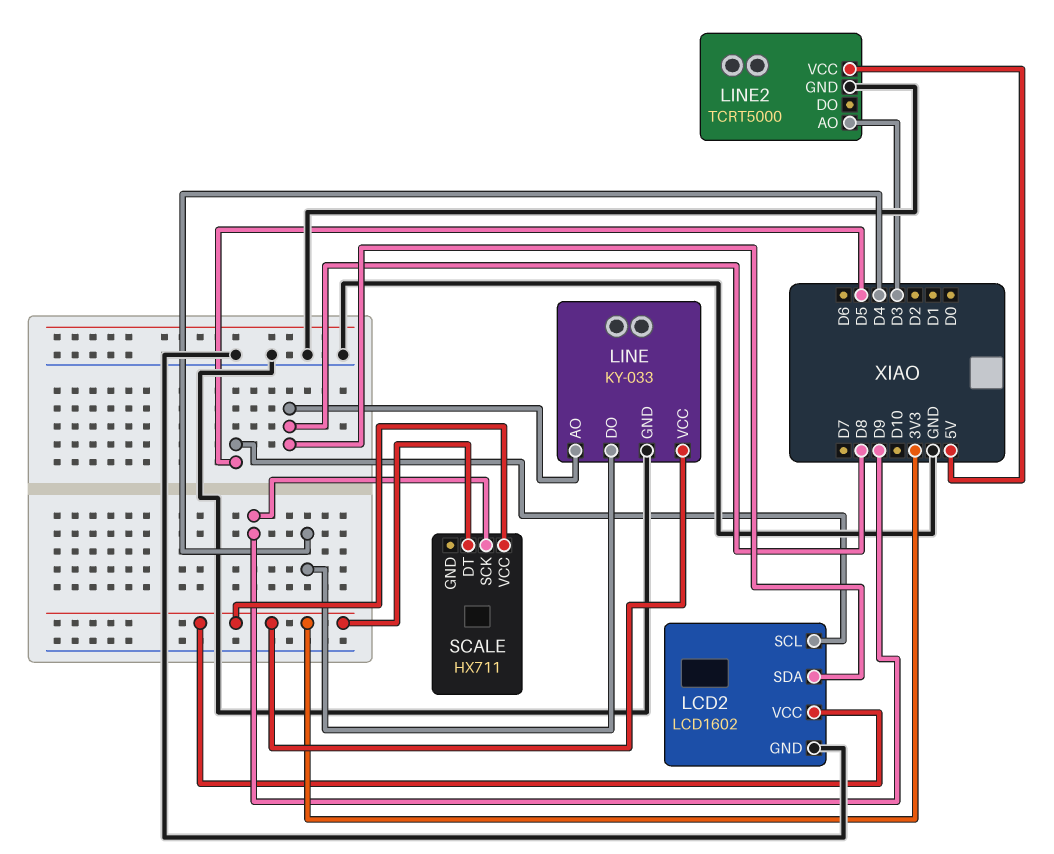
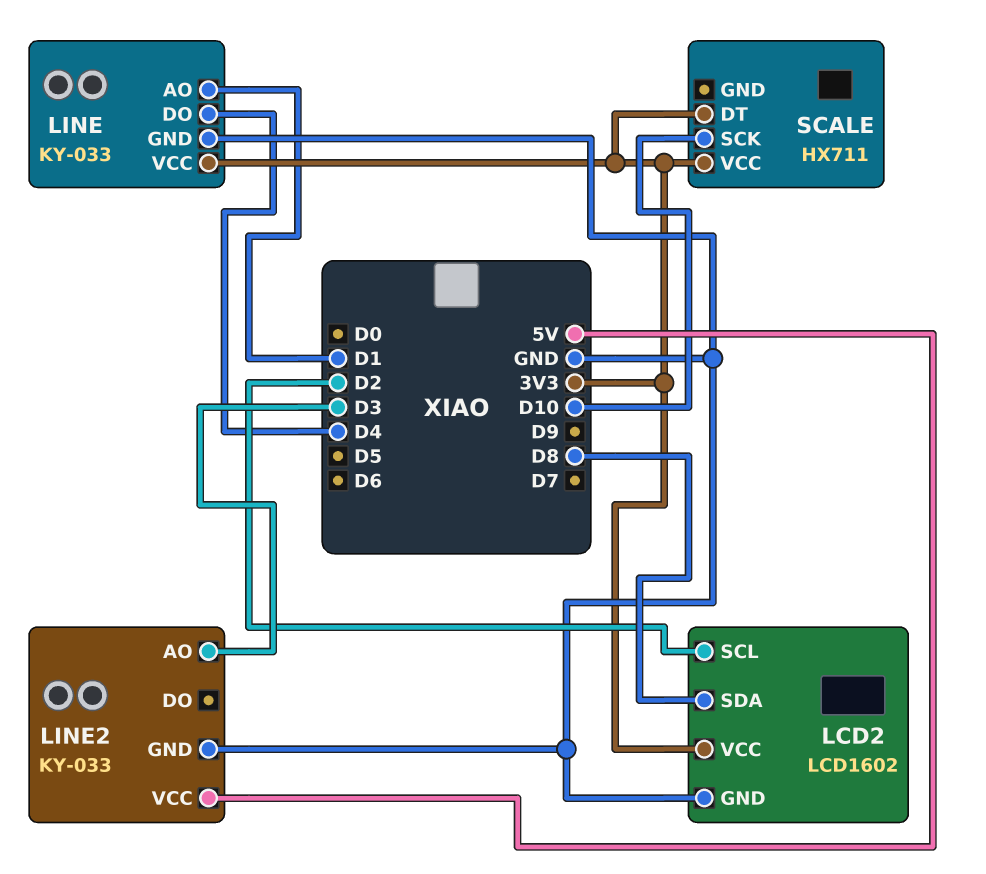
LCD2 pin SCL: D5 -> D2
LINE pin AO: D8 -> D1
LINE2: TCRT5000 -> KY-033
SCALE pin SCK: D9 -> D10

